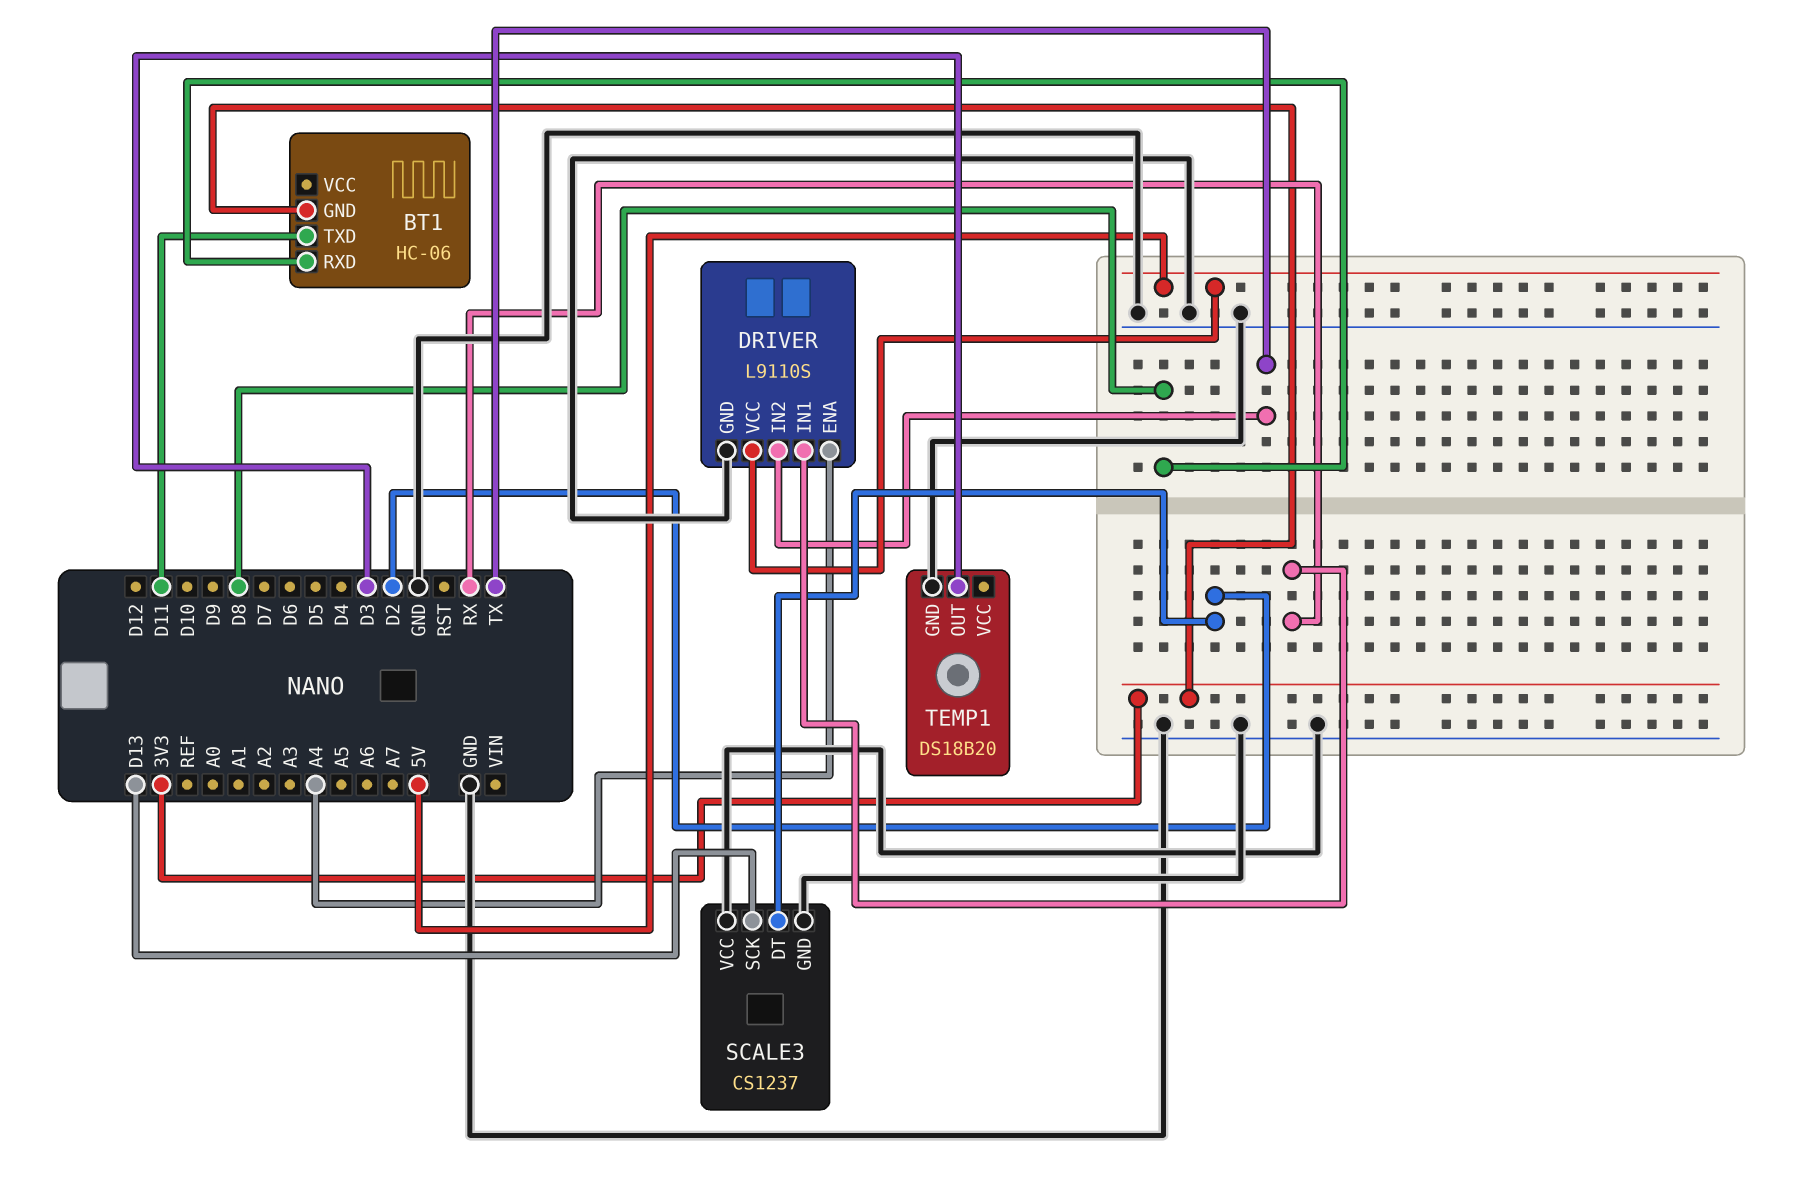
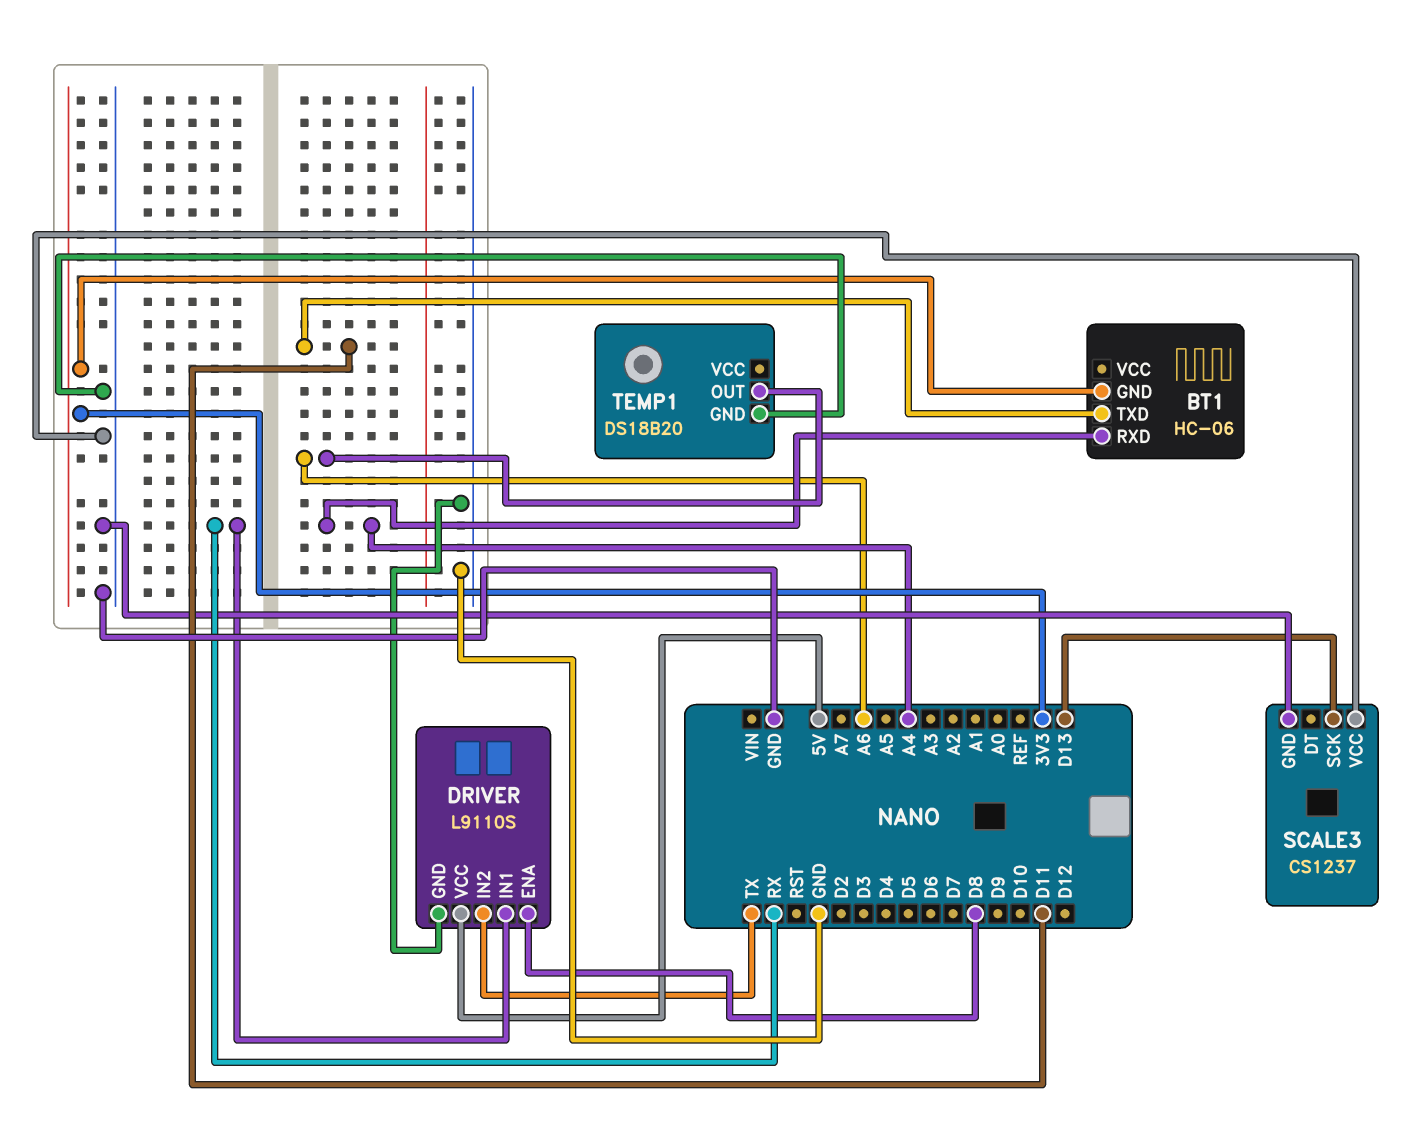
BT1 pin RXD: D8 -> A4
DRIVER pin ENA: A4 -> D8
SCALE3 pin DT: D2 -> none
TEMP1 pin OUT: D3 -> A6

